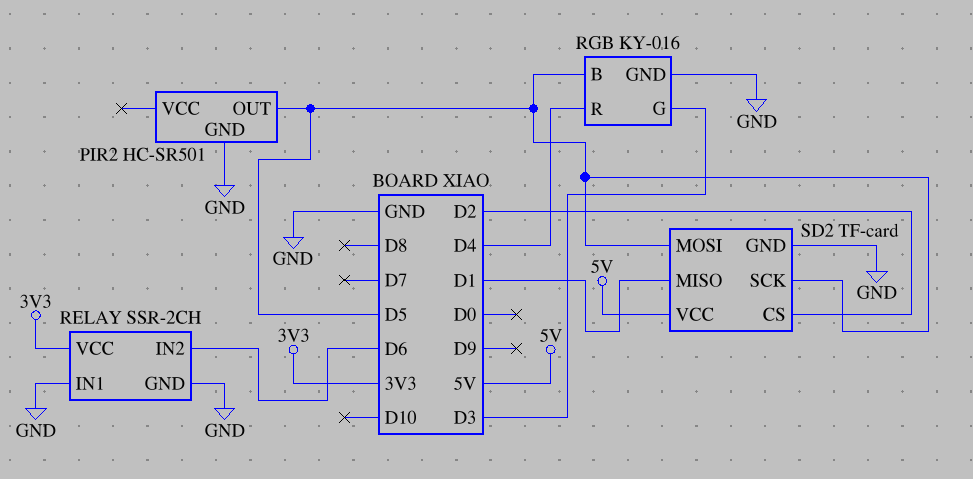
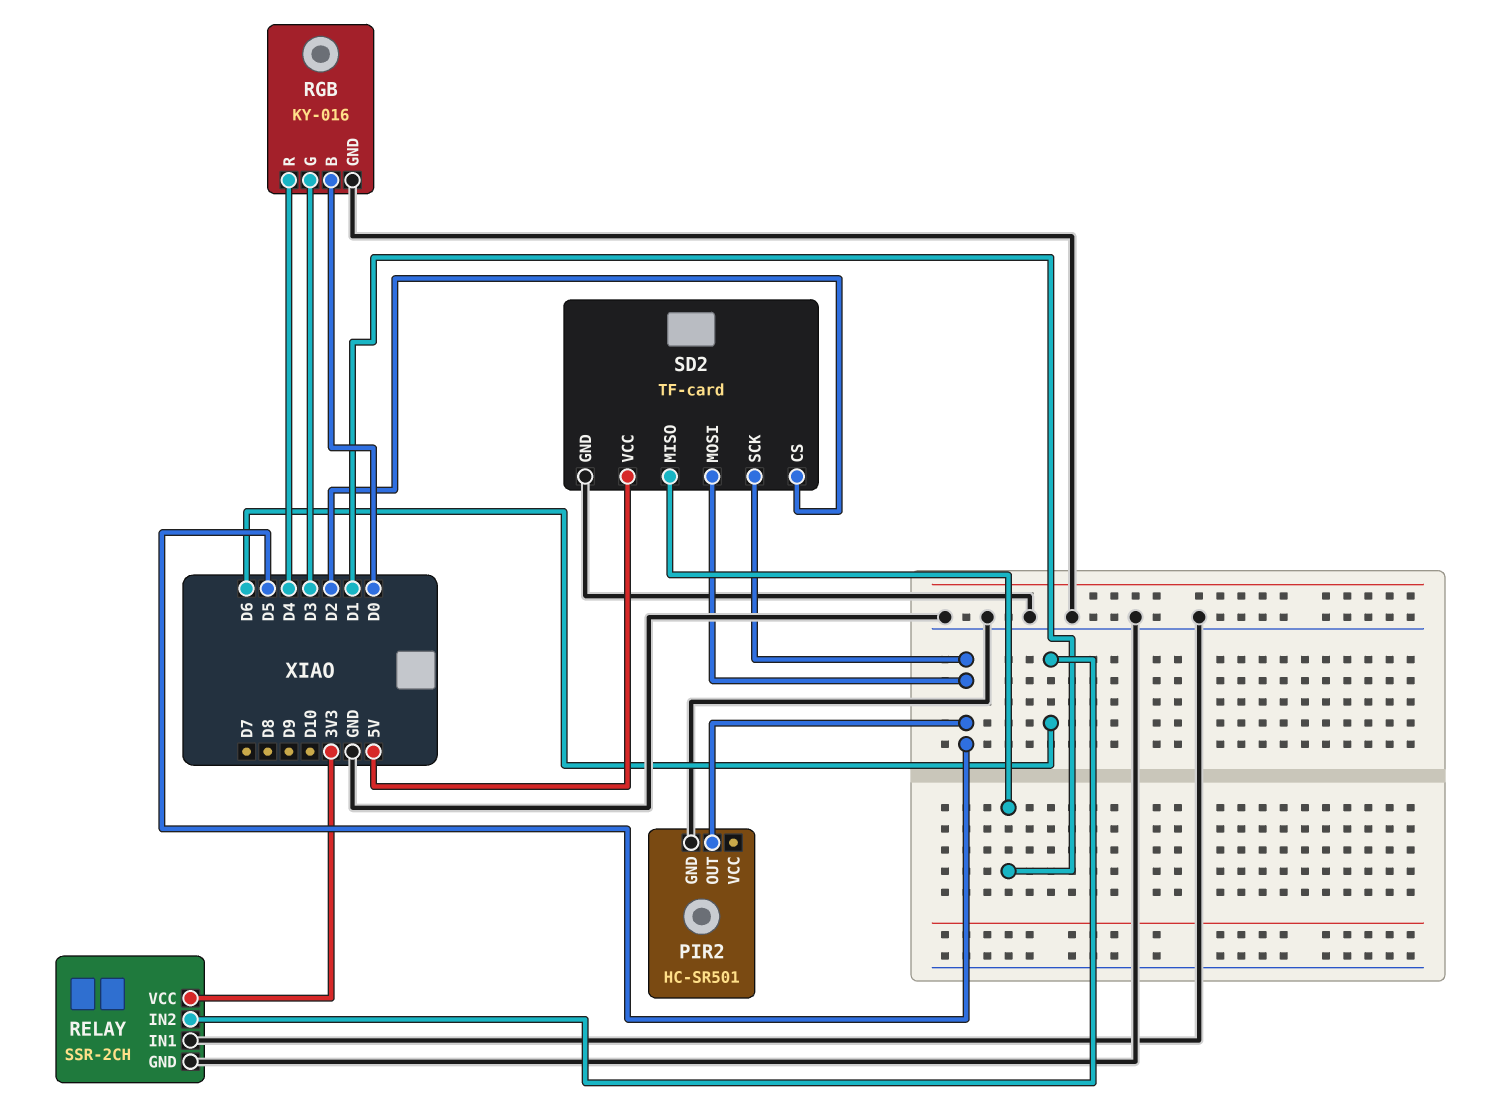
RGB pin B: D5 -> D0

